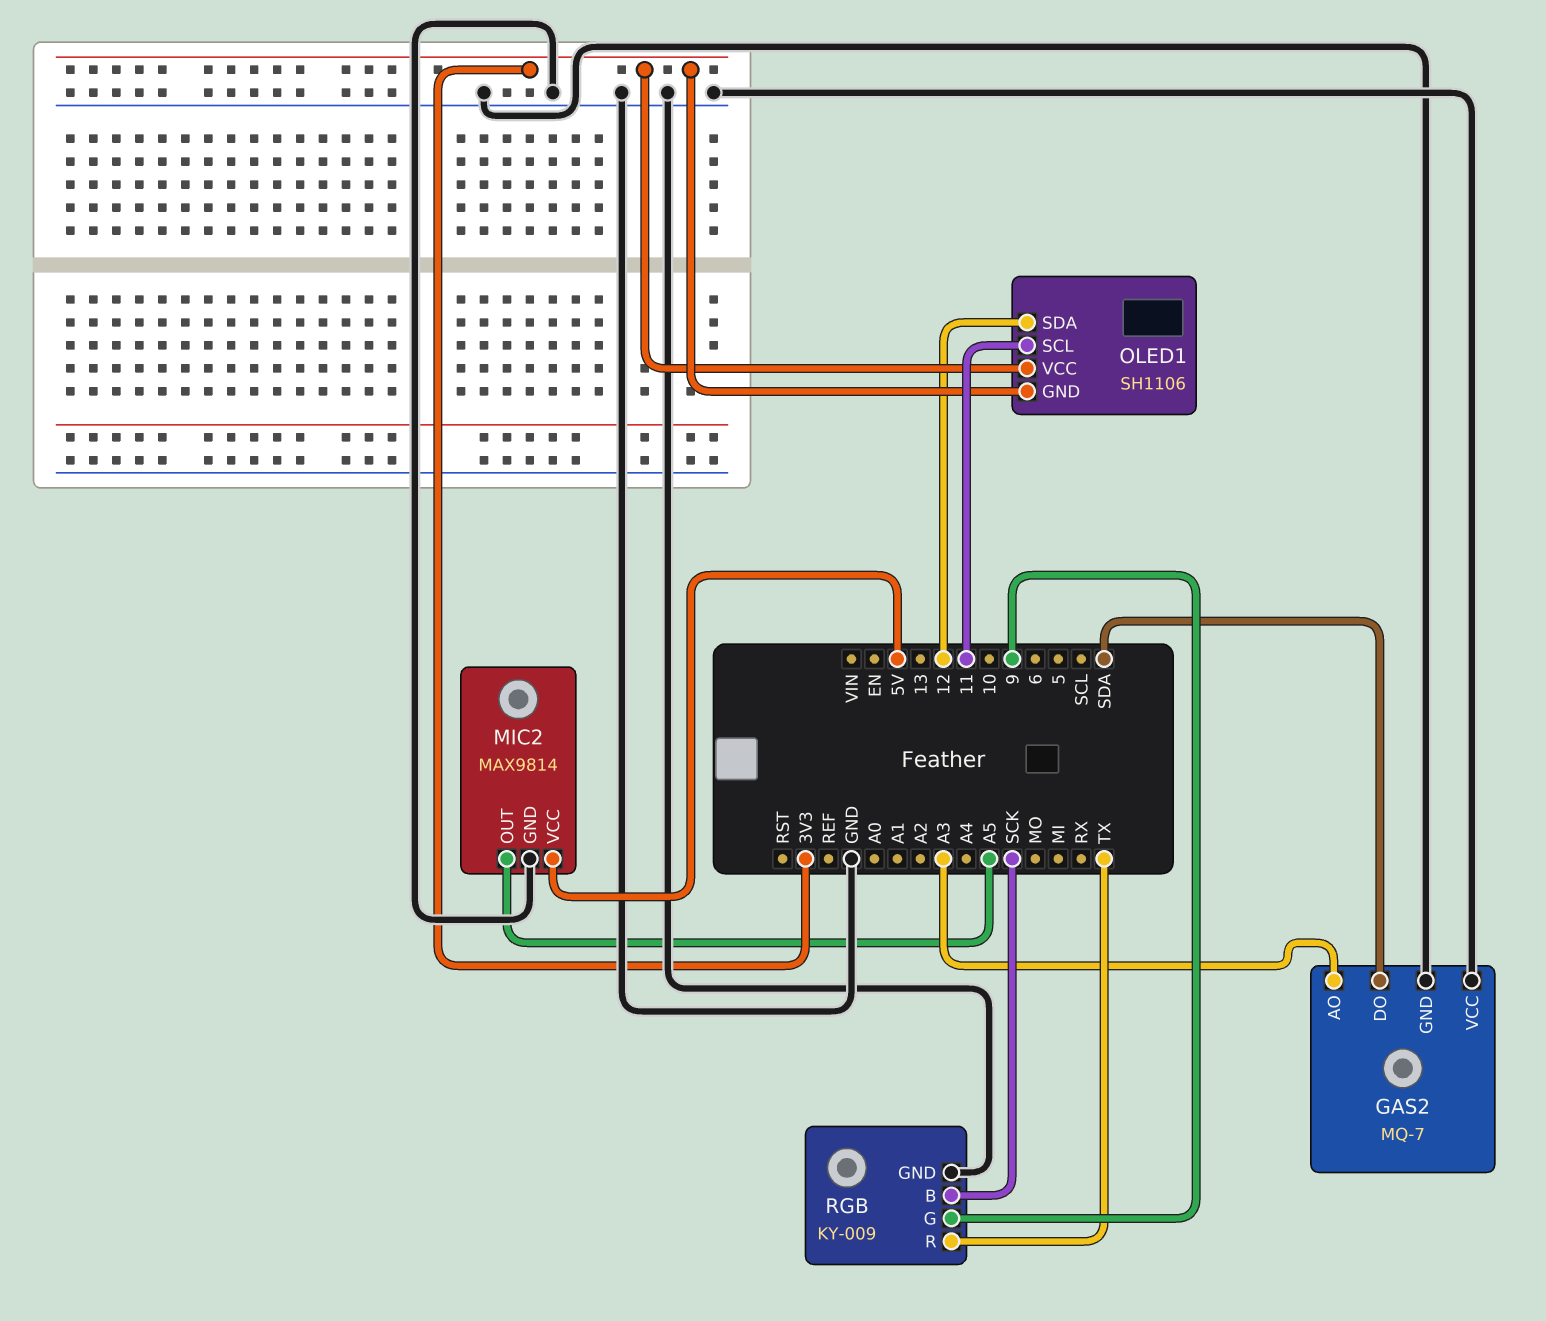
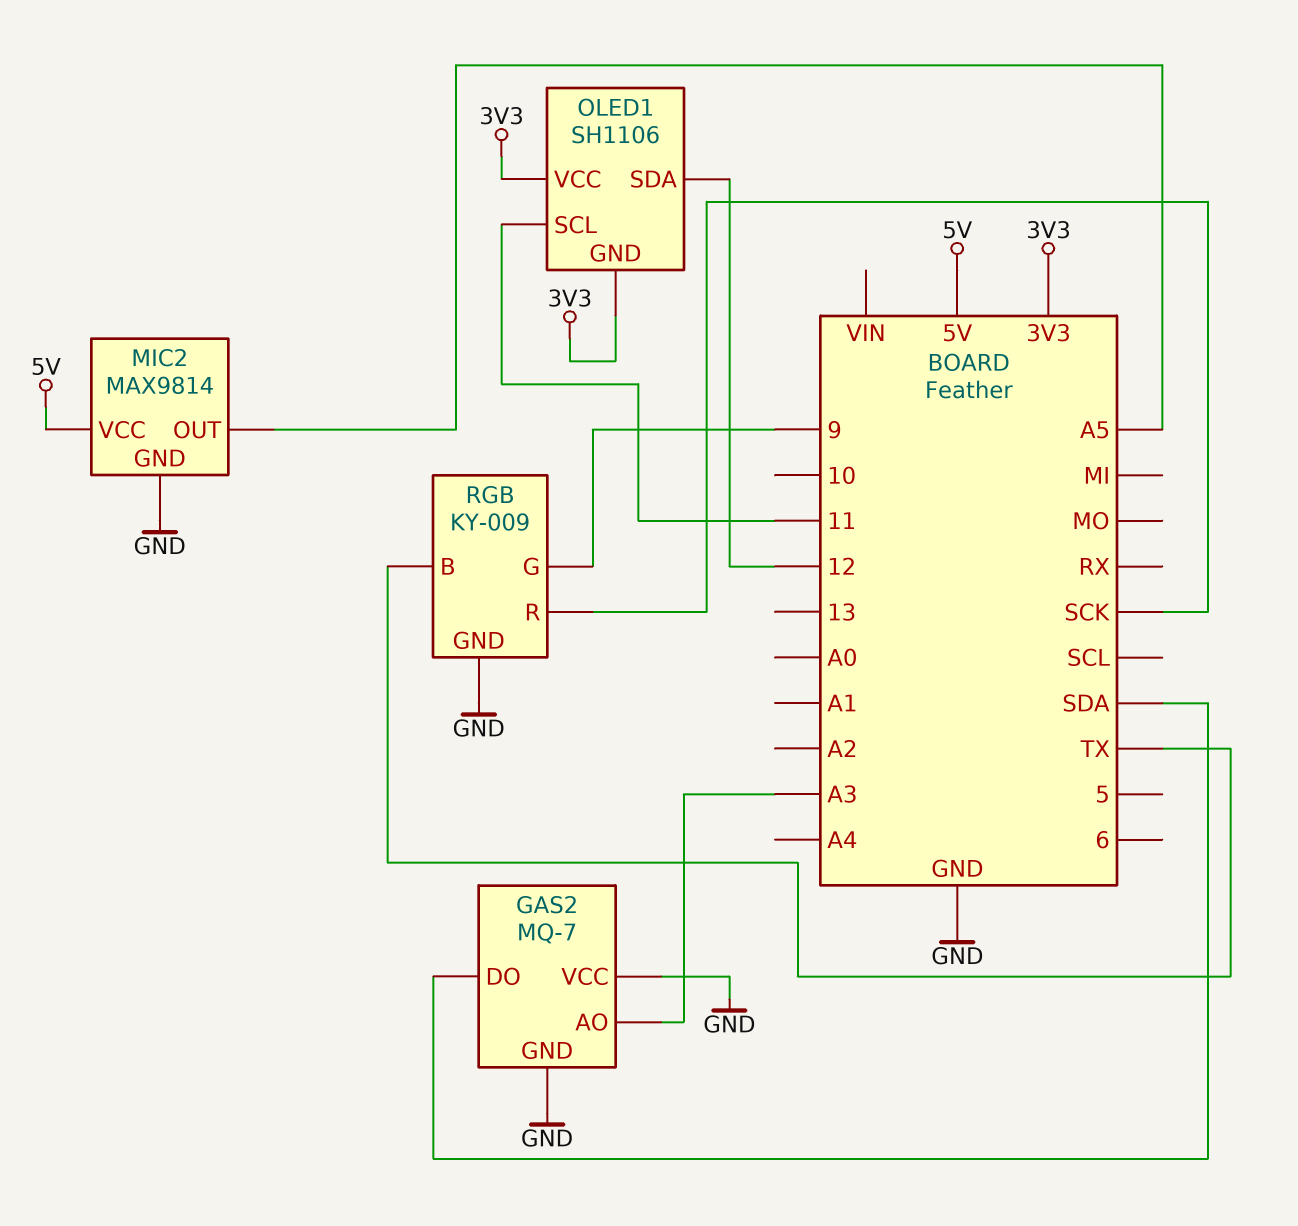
RGB pin B: SCK -> TX
RGB pin R: TX -> SCK

